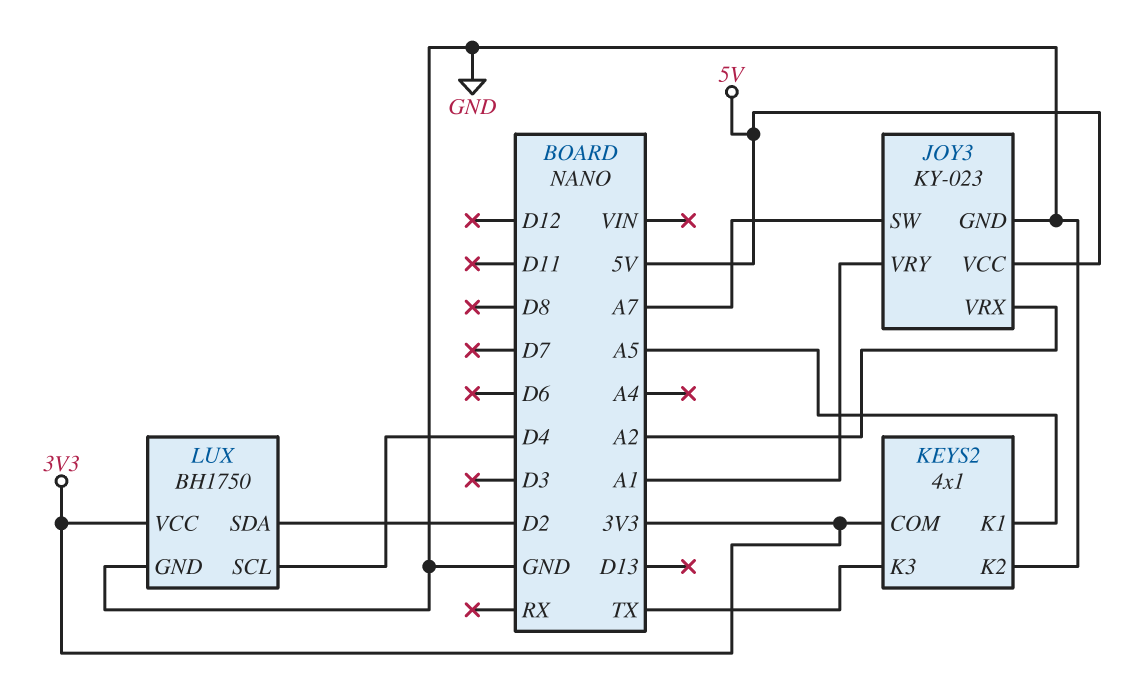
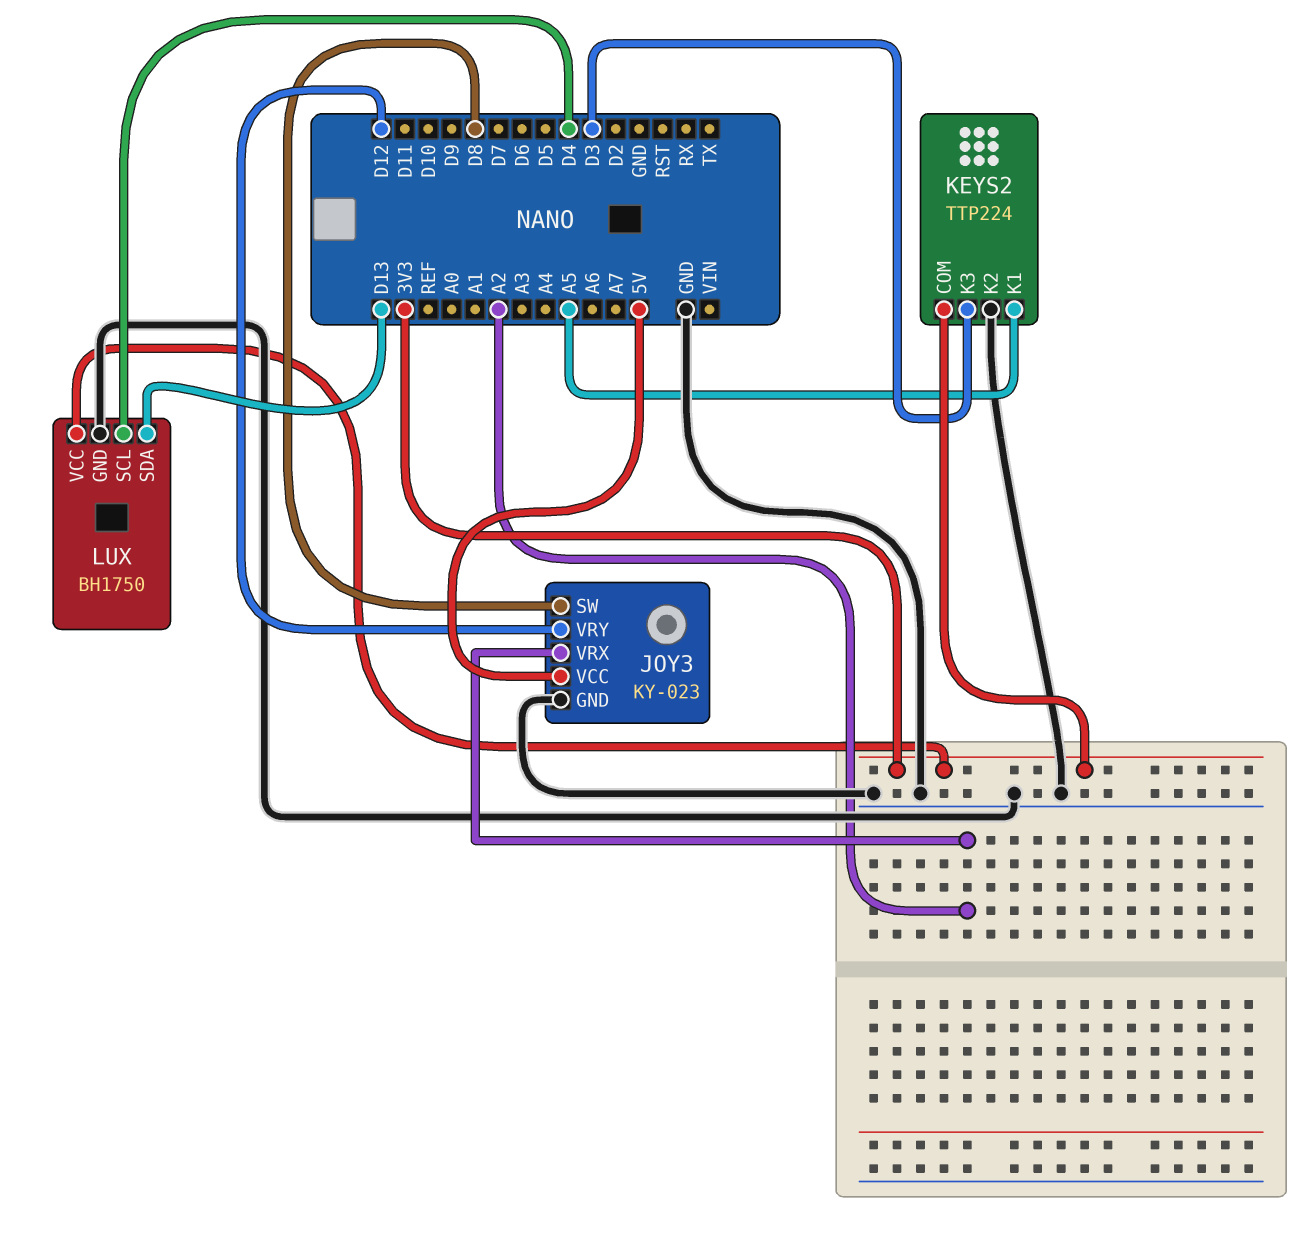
JOY3 pin SW: A7 -> D8
JOY3 pin VRY: A1 -> D12
KEYS2: 4x1 -> TTP224
KEYS2 pin K3: TX -> D3
LUX pin SDA: D2 -> D13

